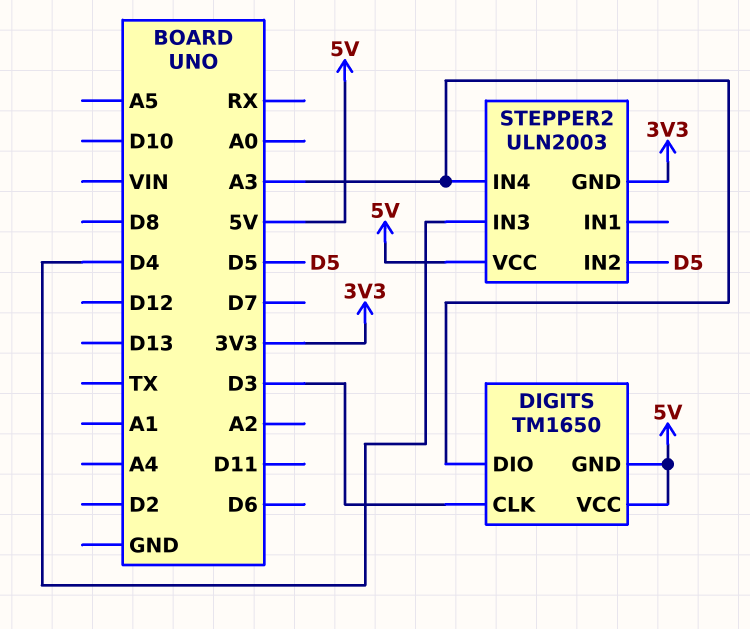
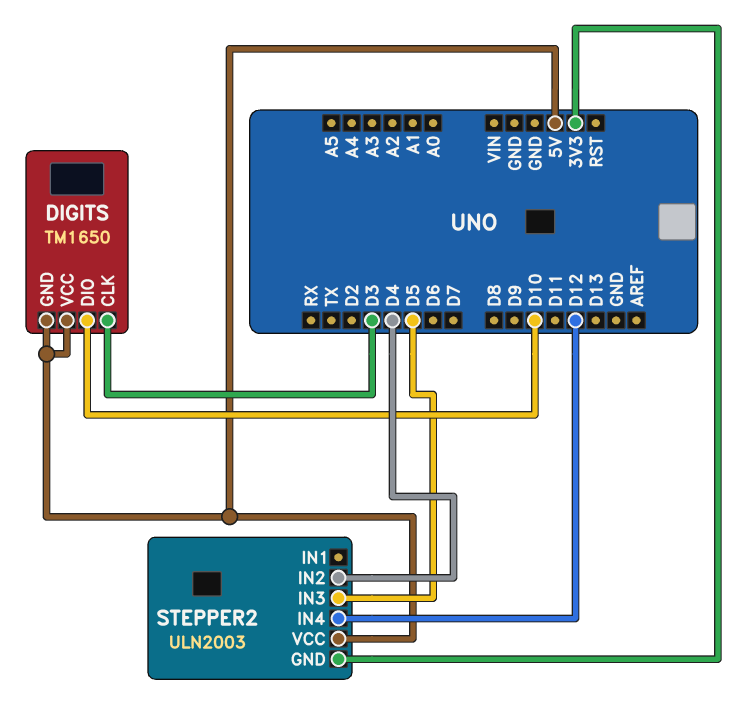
DIGITS pin DIO: A3 -> D10
STEPPER2 pin IN2: D5 -> D4
STEPPER2 pin IN3: D4 -> D5
STEPPER2 pin IN4: A3 -> D12

